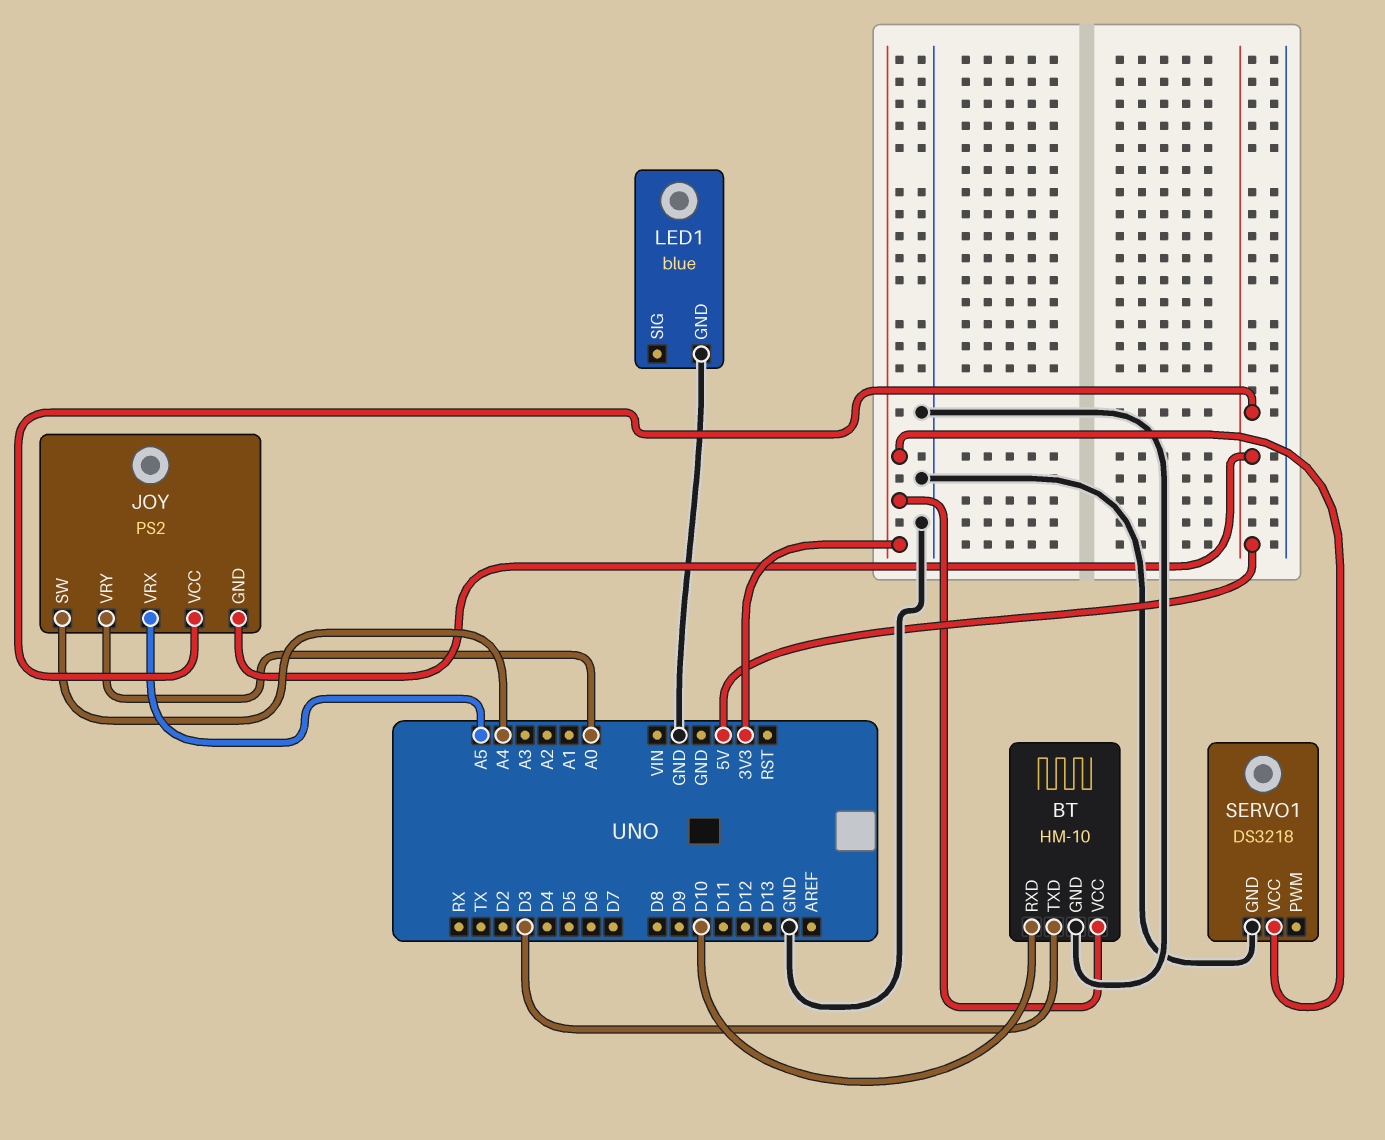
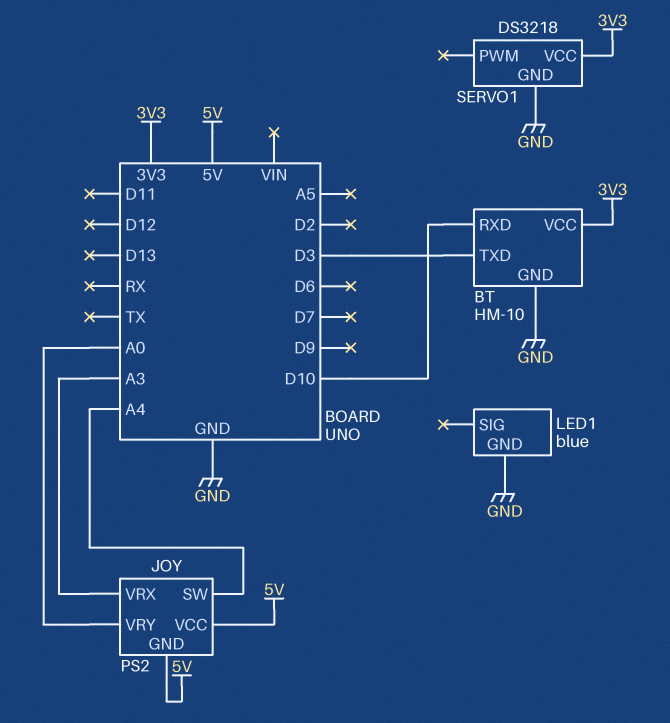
JOY pin VRX: A5 -> A3

